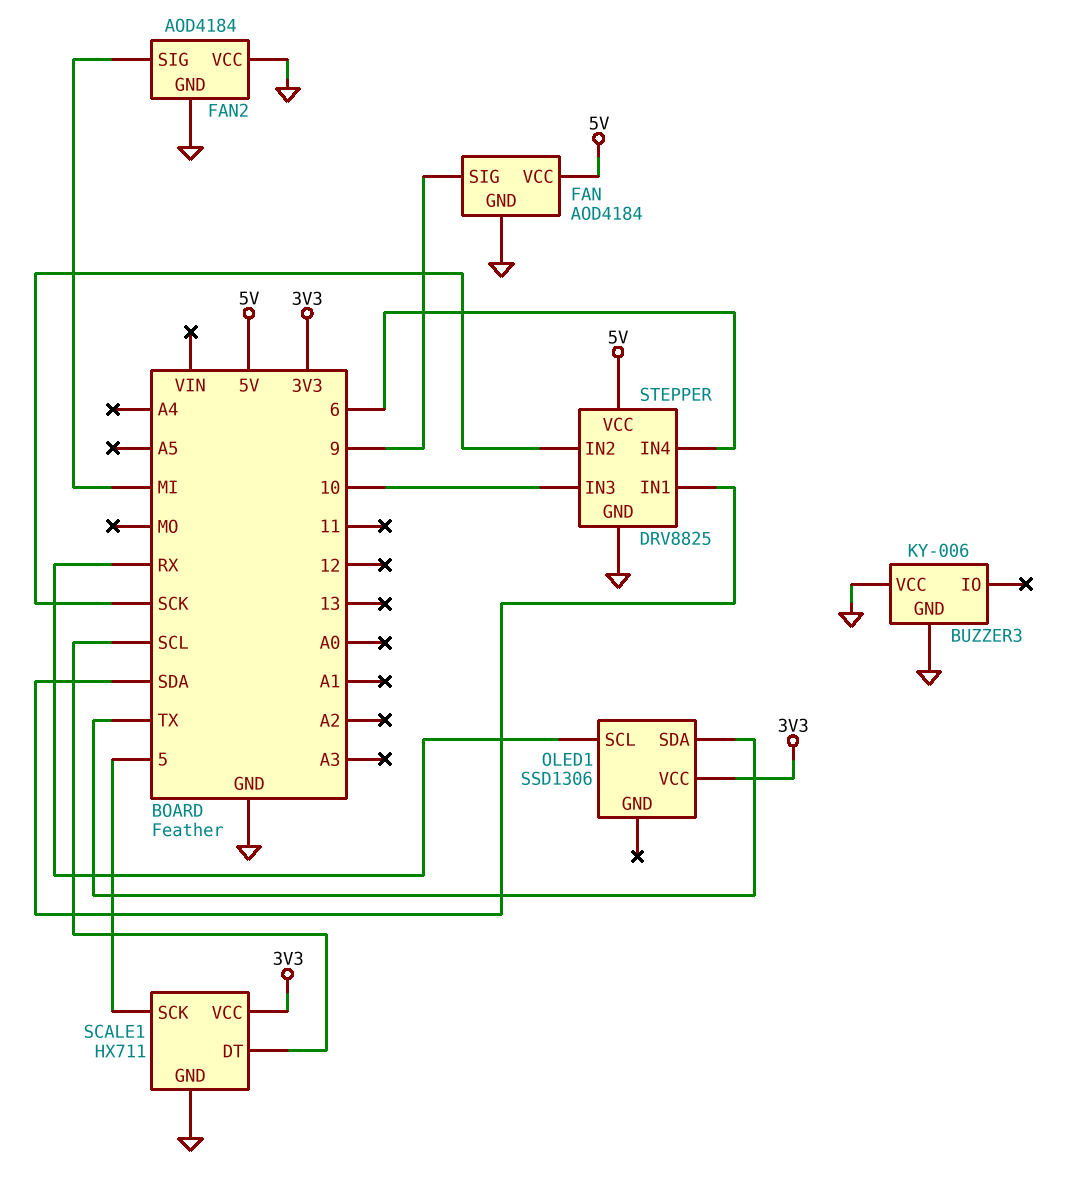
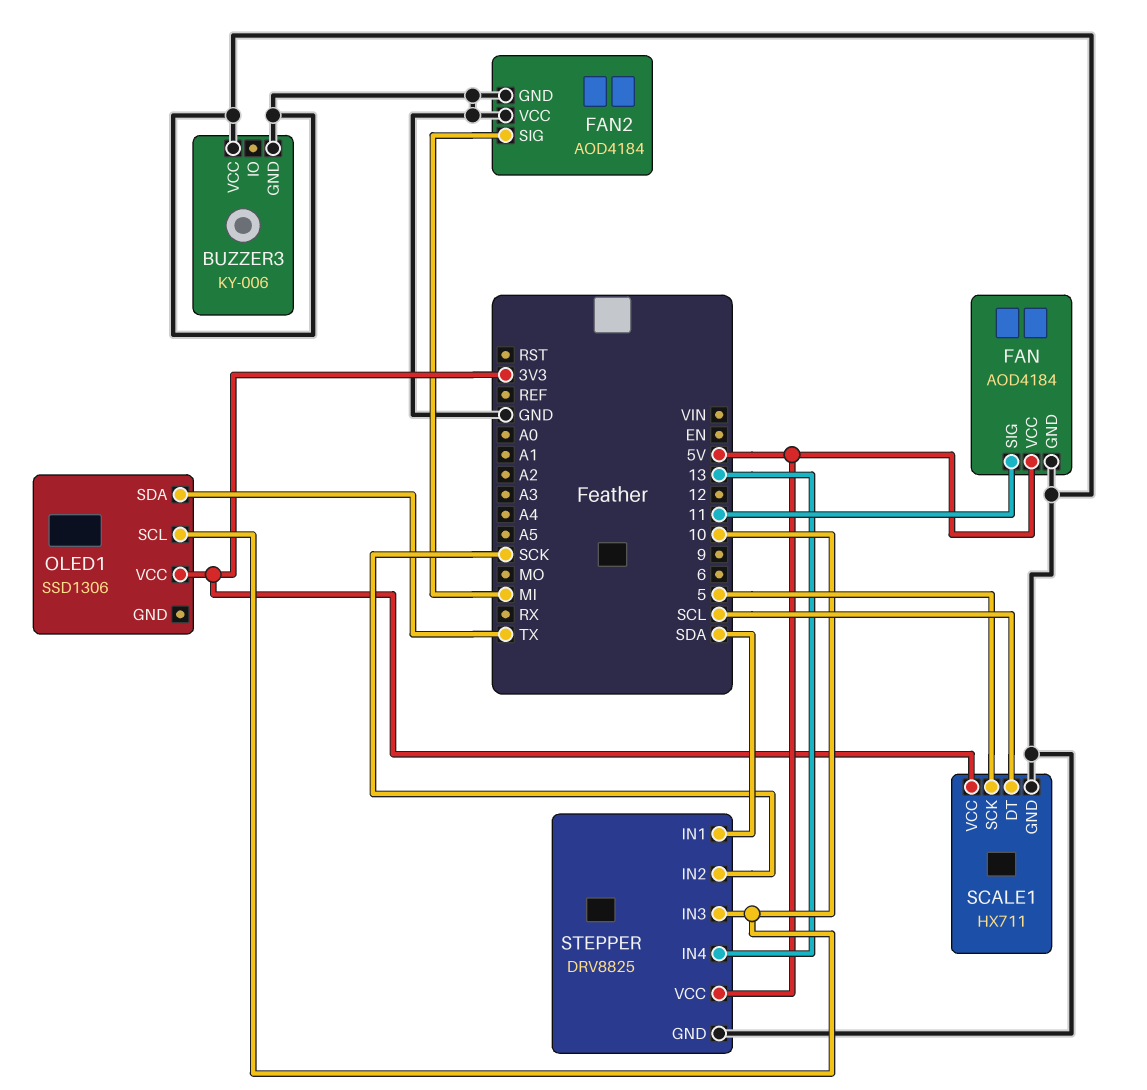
FAN pin SIG: 9 -> 11
OLED1 pin SCL: RX -> 10
STEPPER pin IN4: 6 -> 13

